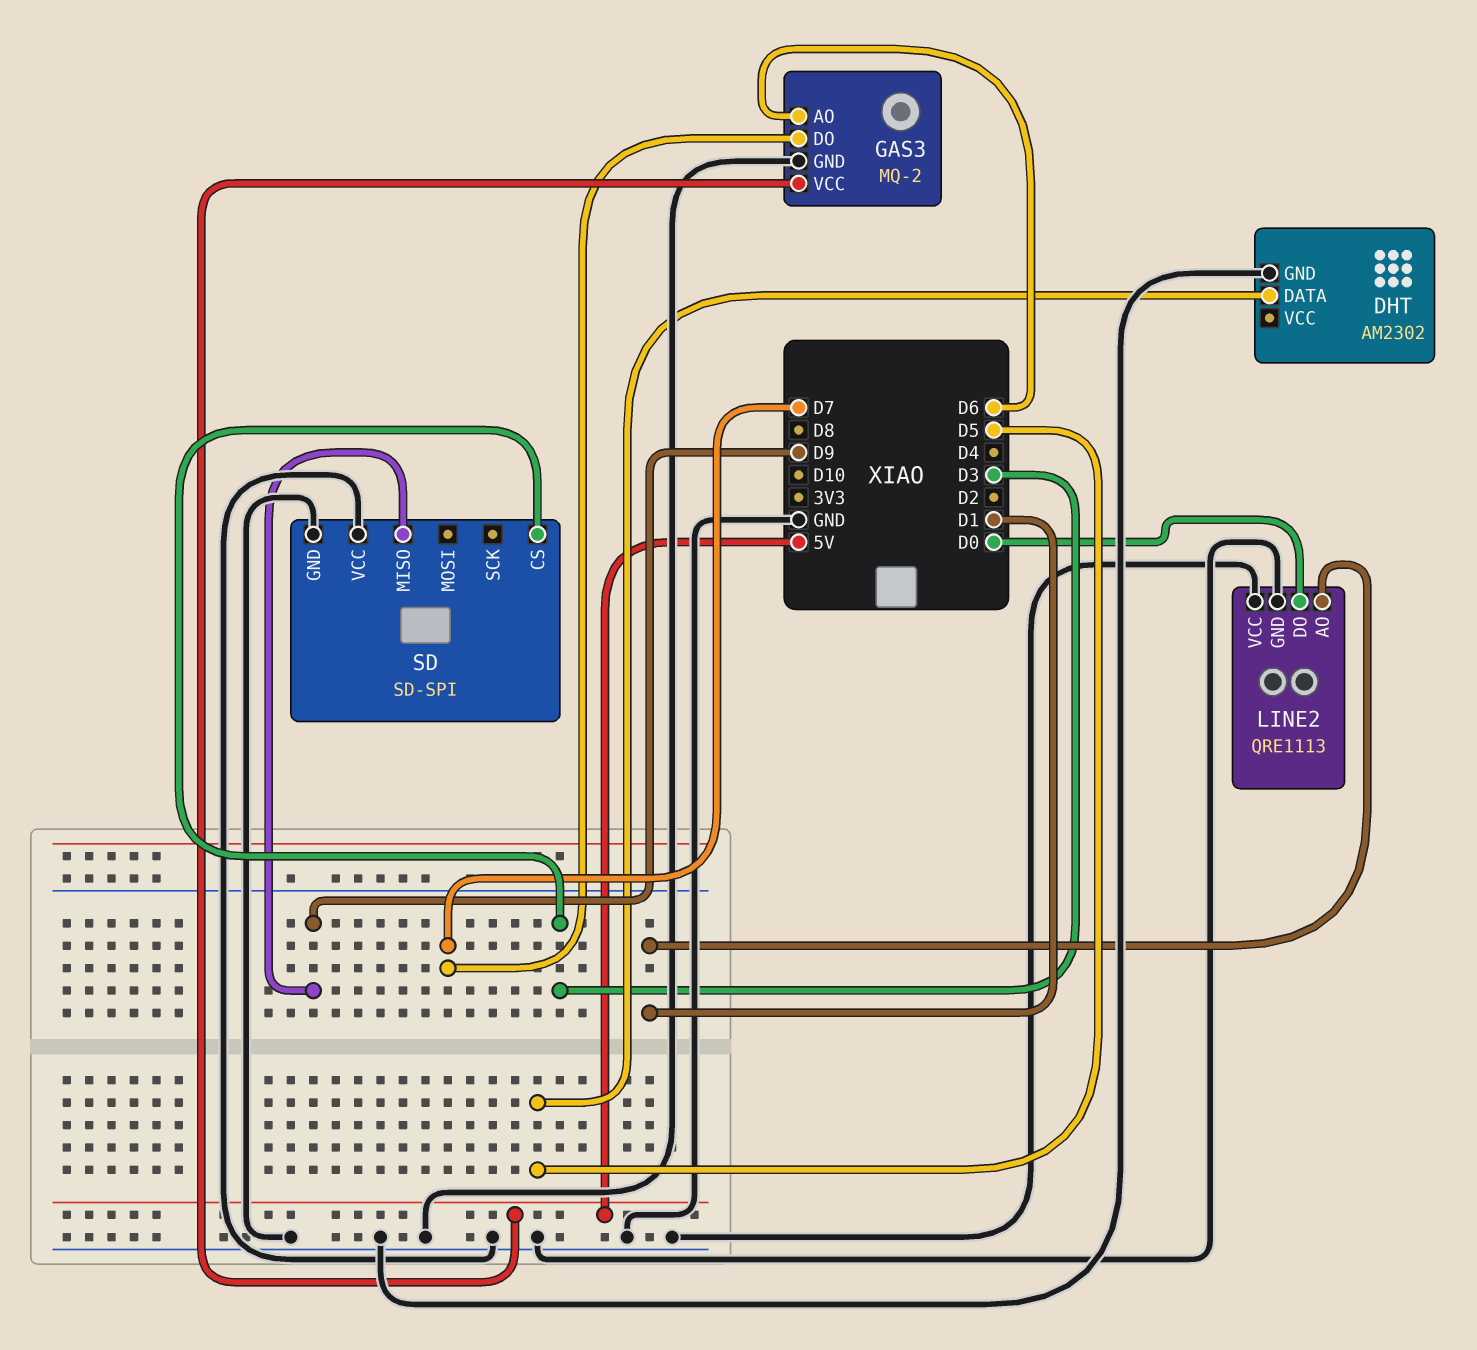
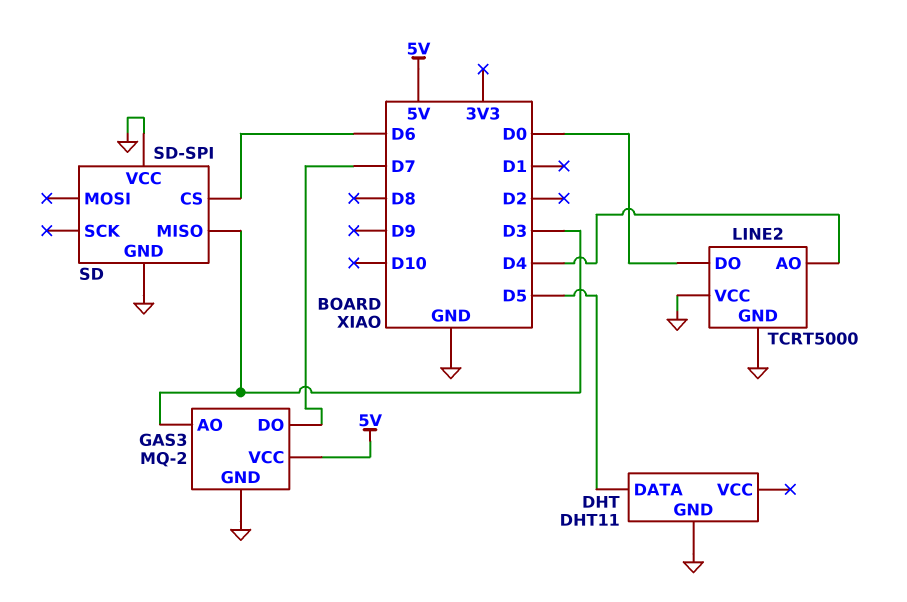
DHT: AM2302 -> DHT11
GAS3 pin AO: D6 -> D3
LINE2: QRE1113 -> TCRT5000
LINE2 pin AO: D1 -> D4
SD pin CS: D3 -> D6
SD pin MISO: D9 -> D3

